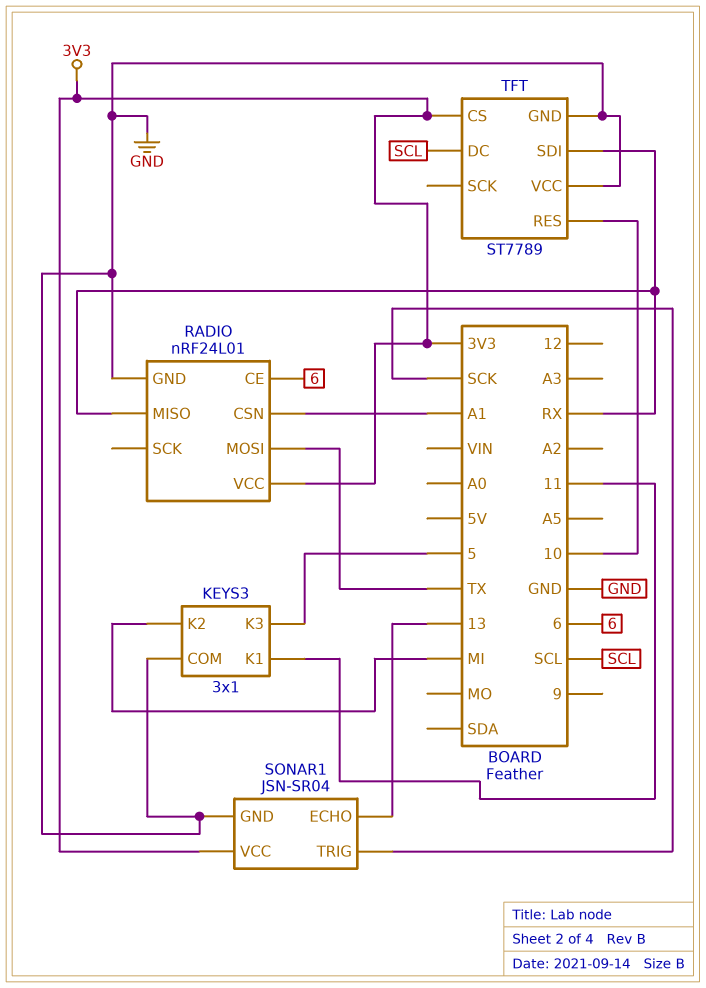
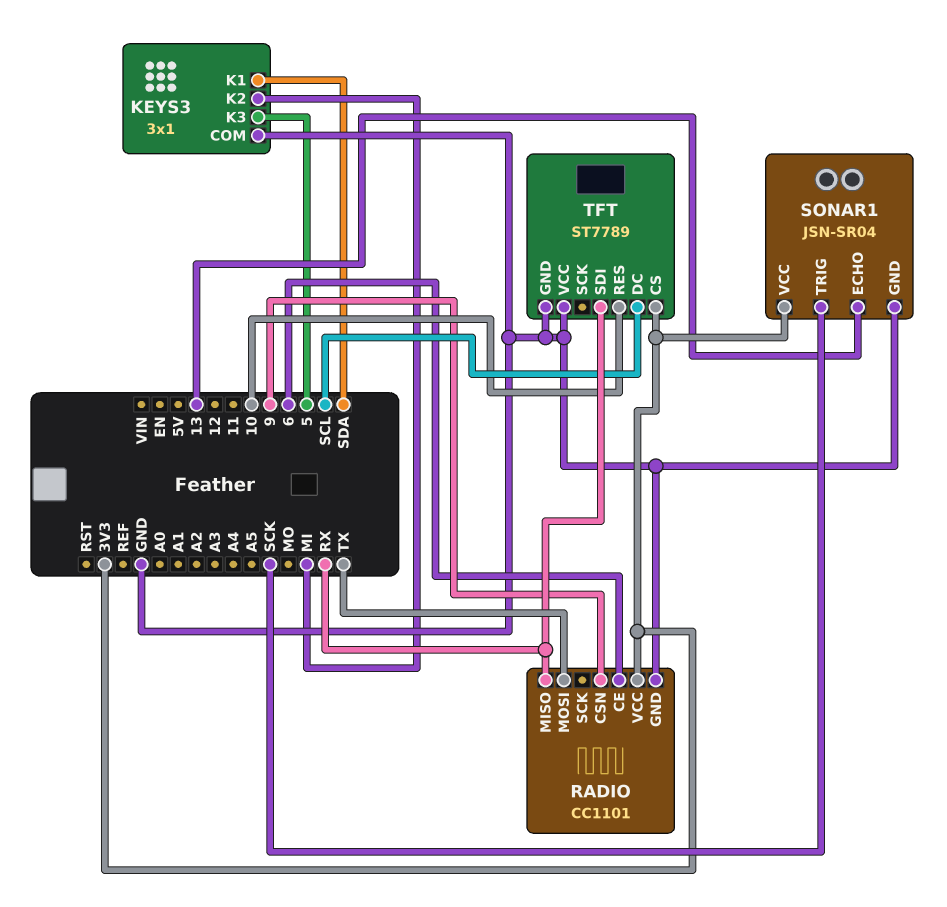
KEYS3 pin K1: 11 -> SDA
RADIO: nRF24L01 -> CC1101
RADIO pin CSN: A1 -> 9

